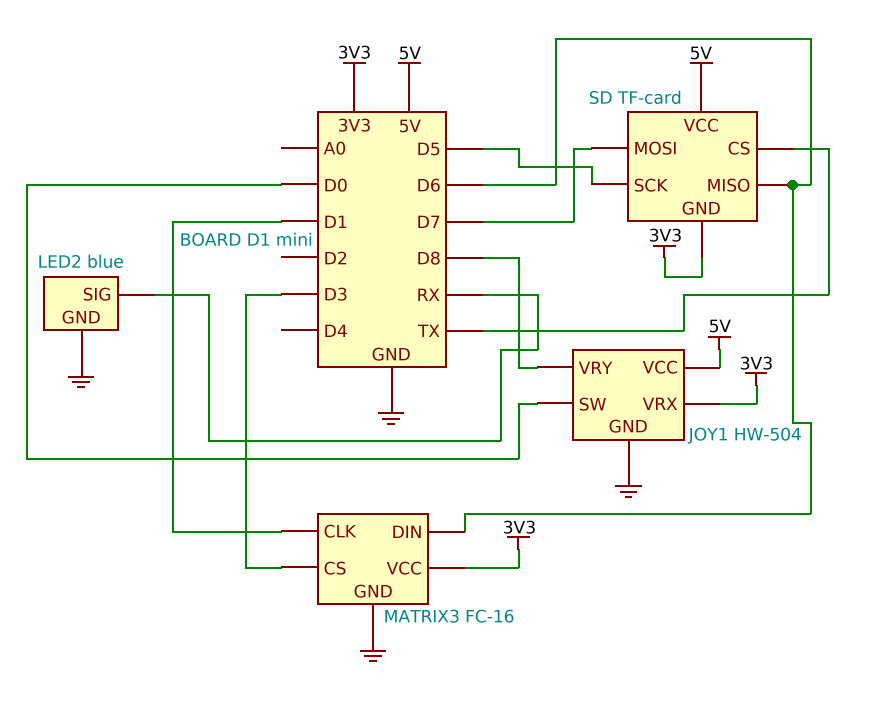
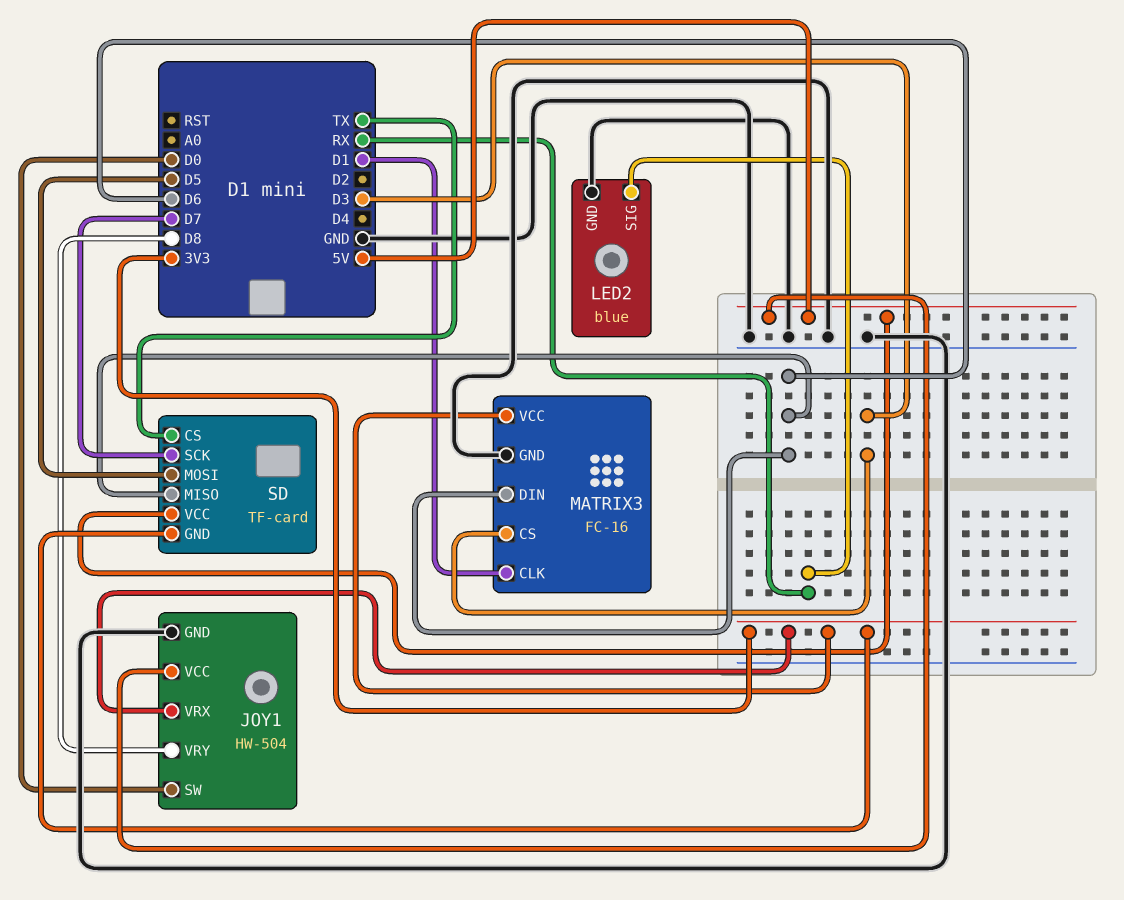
SD pin MOSI: D7 -> D5
SD pin SCK: D5 -> D7

